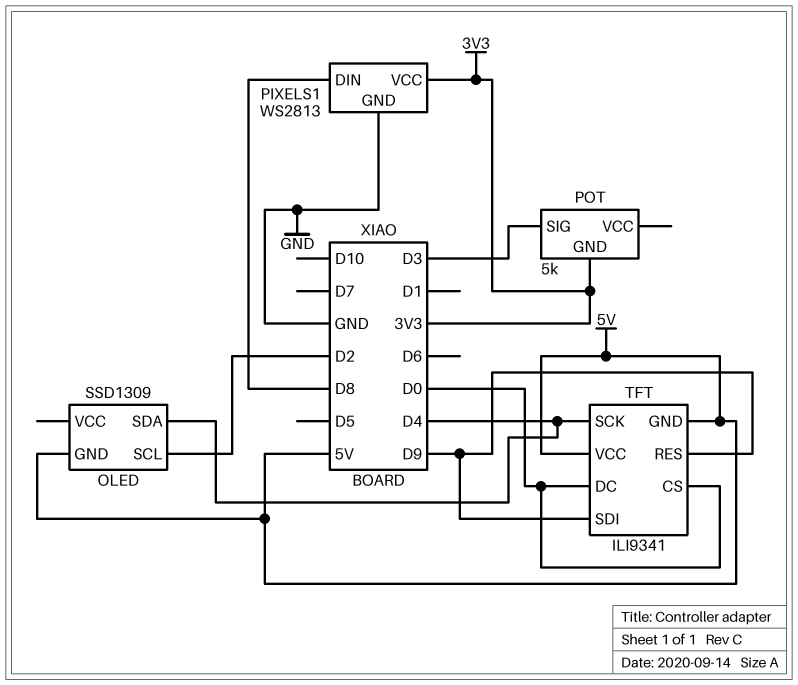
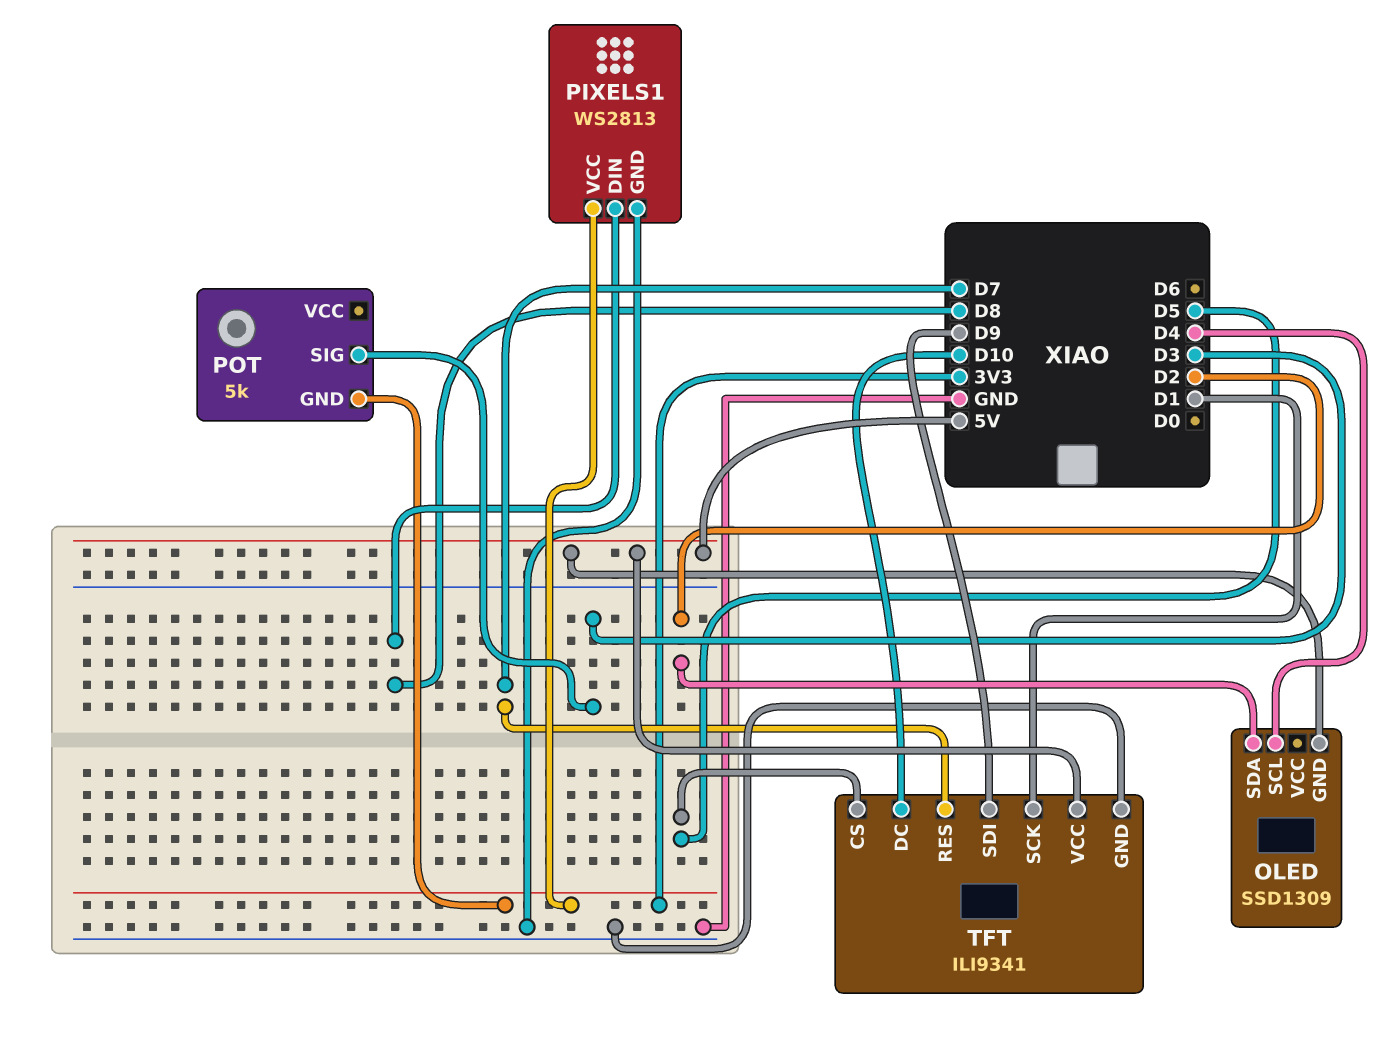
OLED pin SCL: D2 -> D4
OLED pin SDA: D4 -> D2
TFT pin CS: D0 -> D5
TFT pin DC: D0 -> D10
TFT pin GND: 5V -> GND
TFT pin RES: D9 -> D7
TFT pin SCK: D4 -> D1

